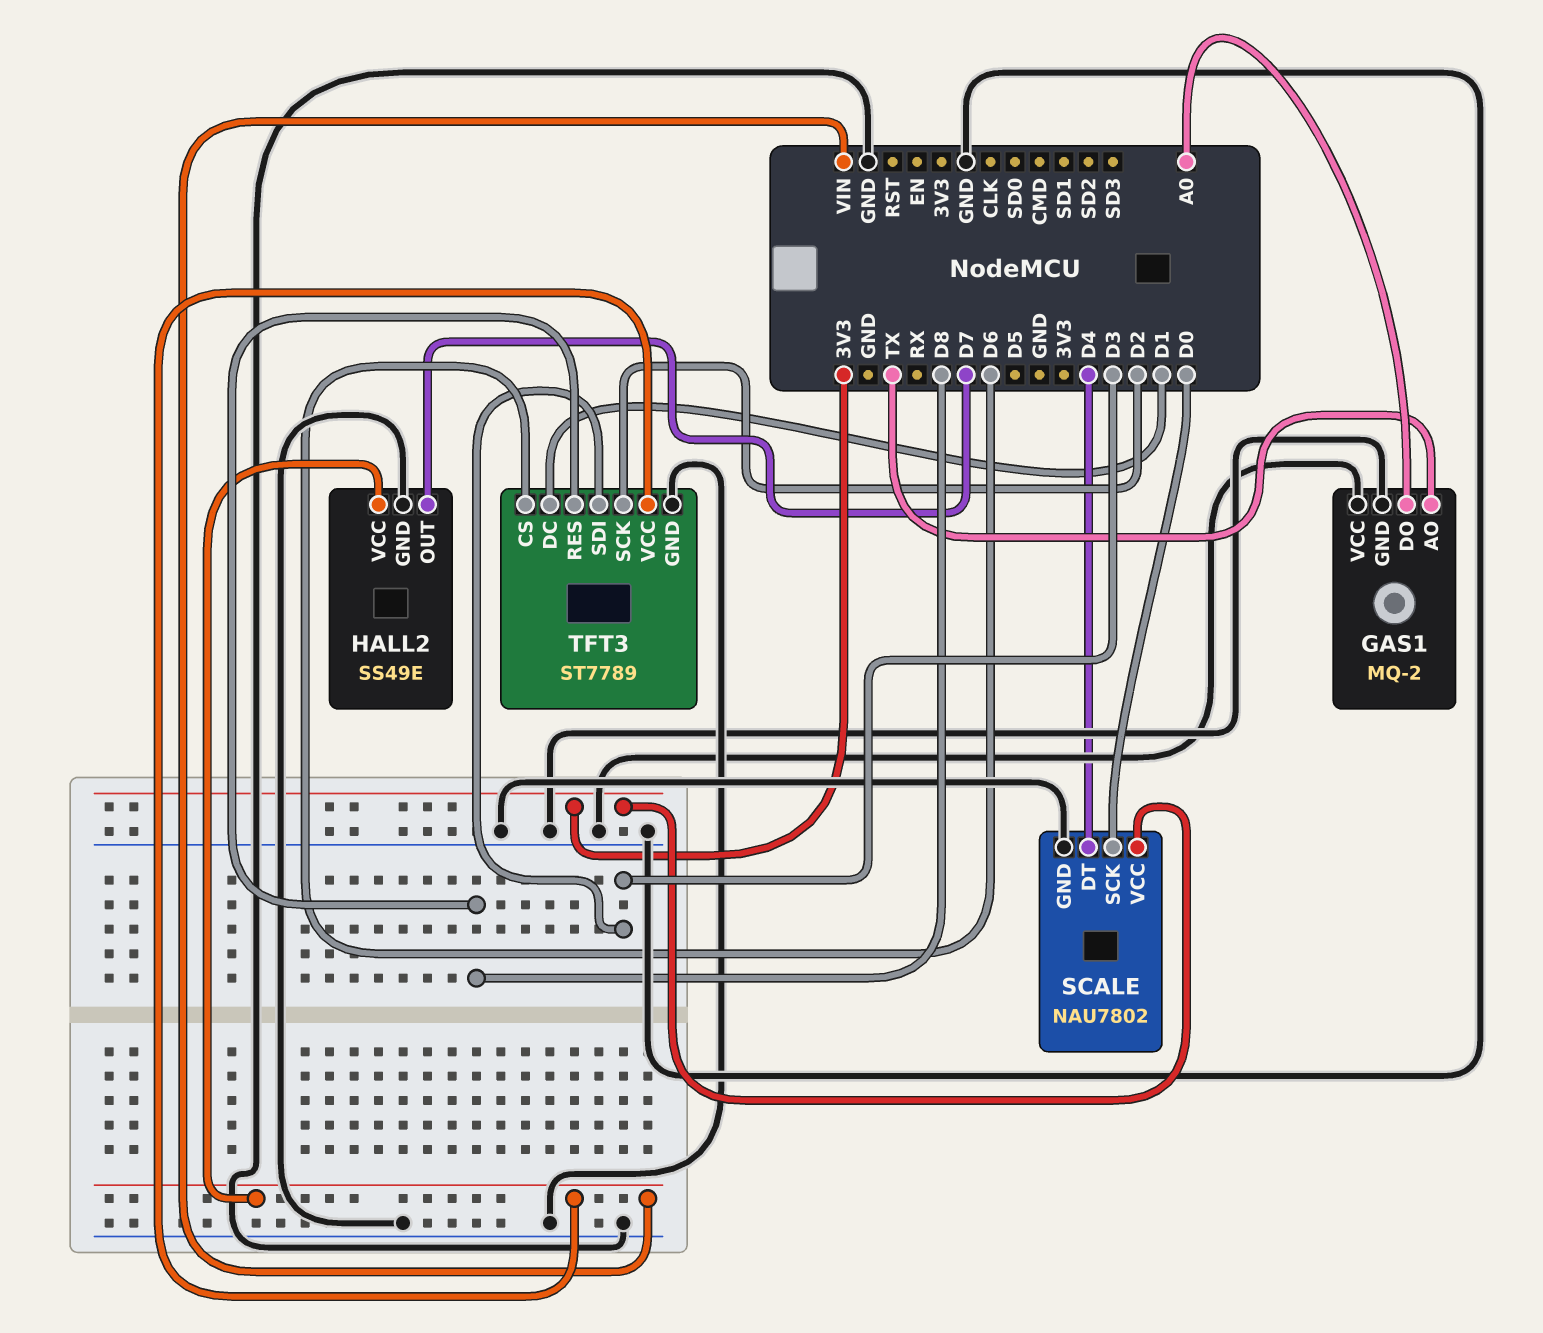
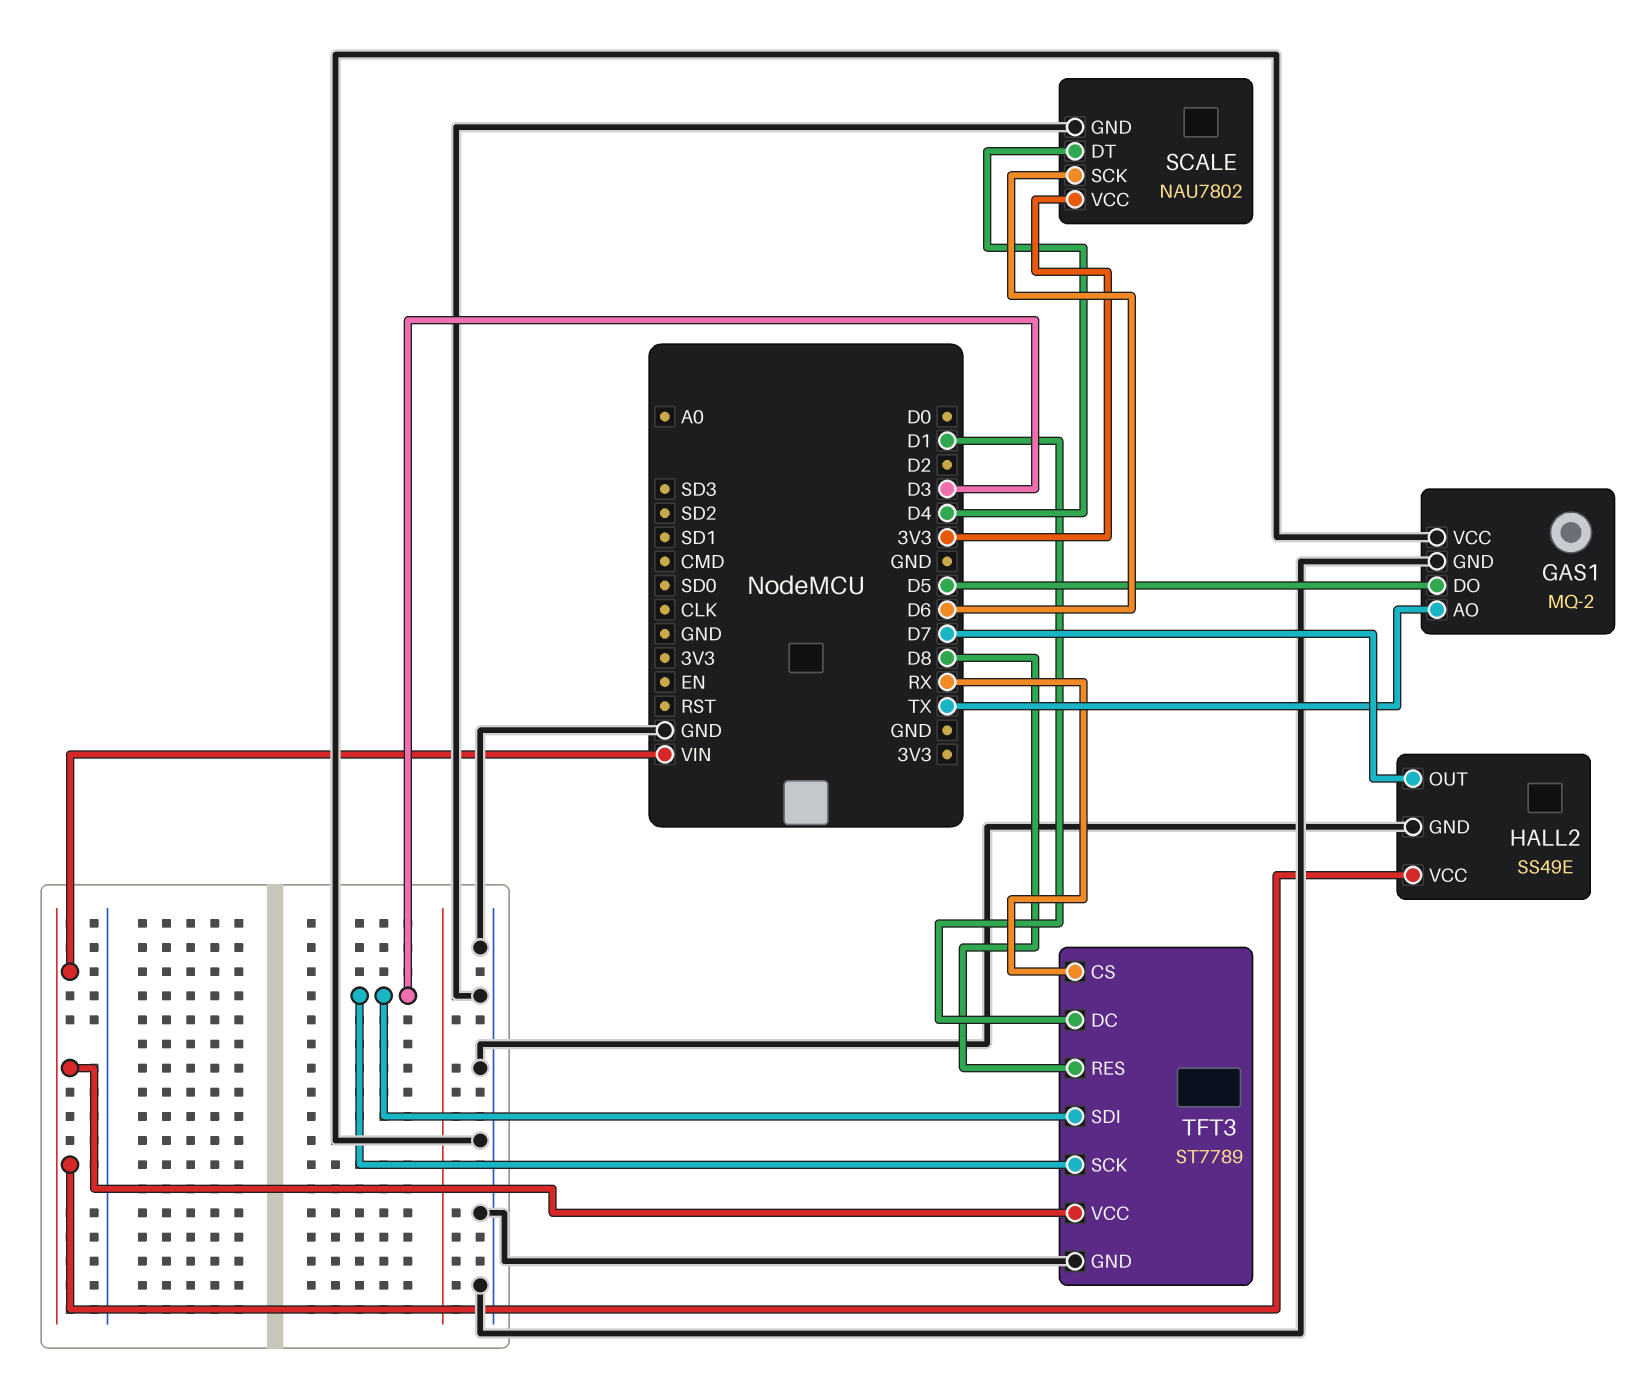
GAS1 pin DO: A0 -> D5
SCALE pin SCK: D0 -> D6
TFT3 pin CS: D6 -> RX
TFT3 pin SCK: D2 -> D3

